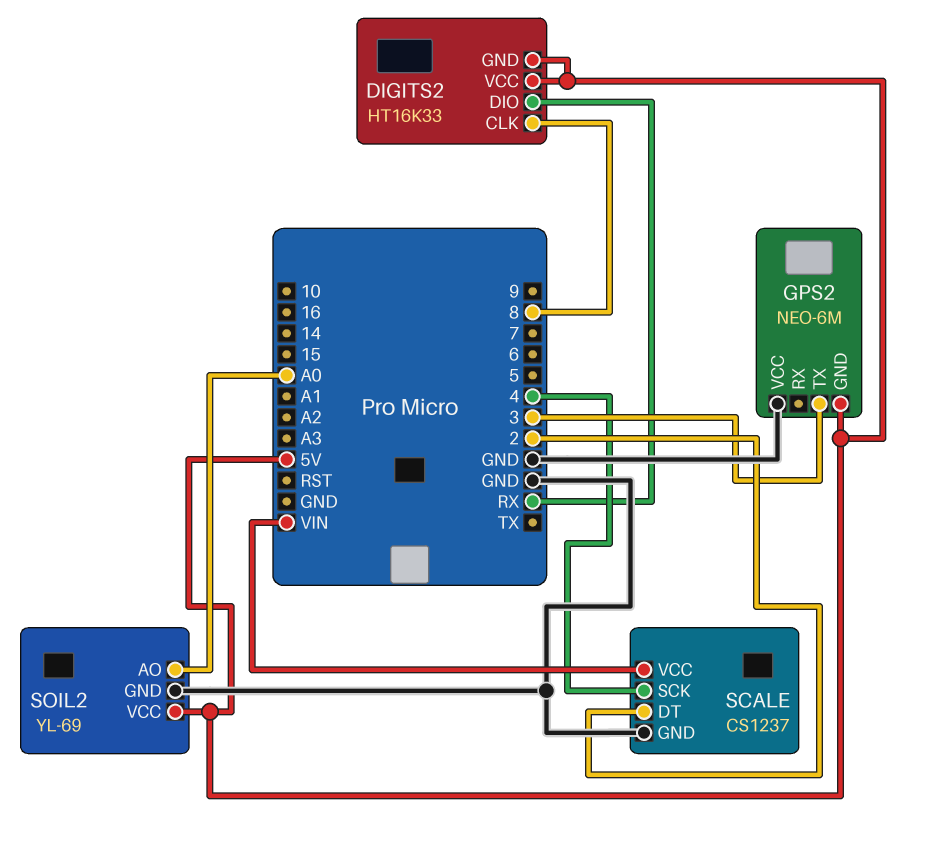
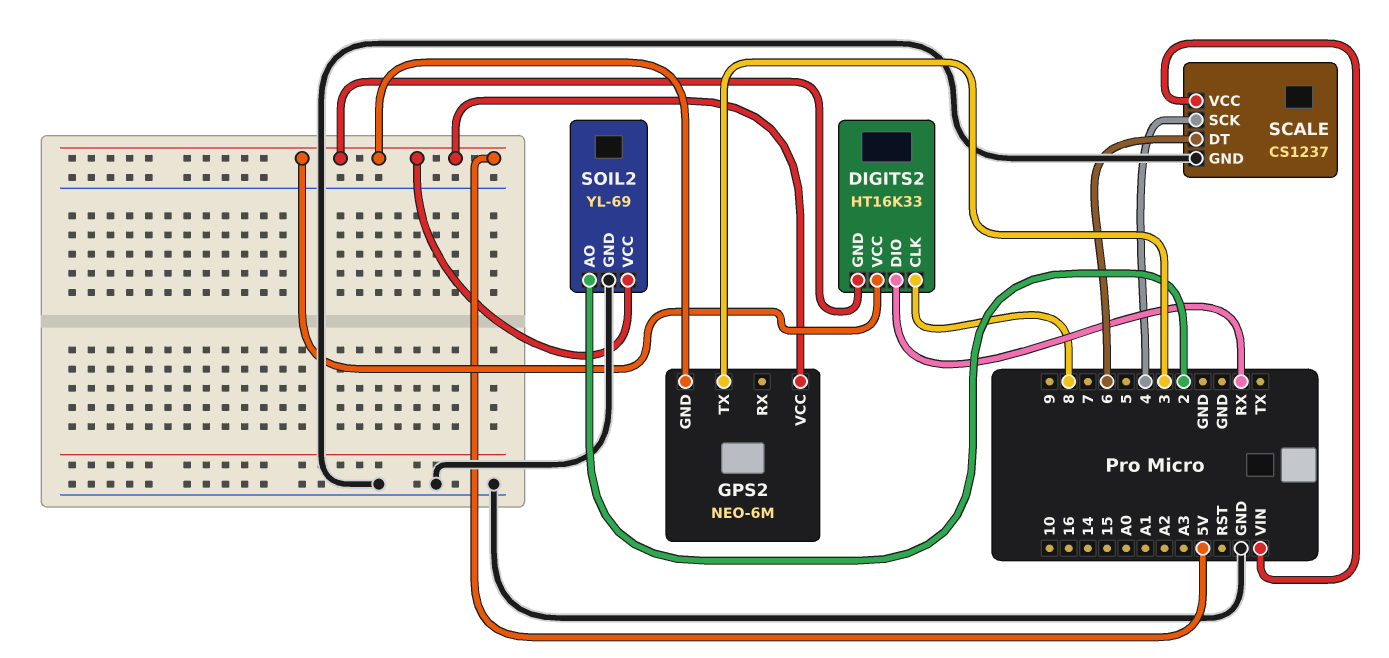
GPS2 pin VCC: GND -> 5V
SCALE pin DT: 2 -> 6
SOIL2 pin AO: A0 -> 2

